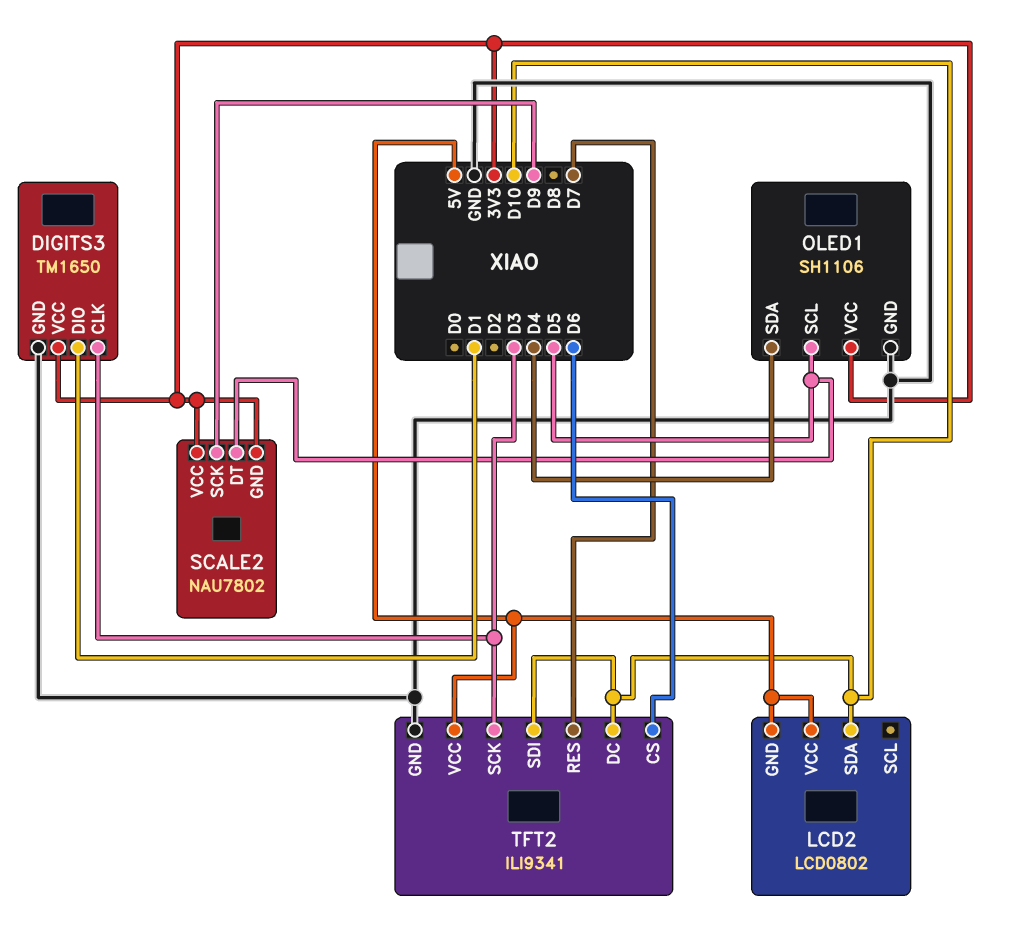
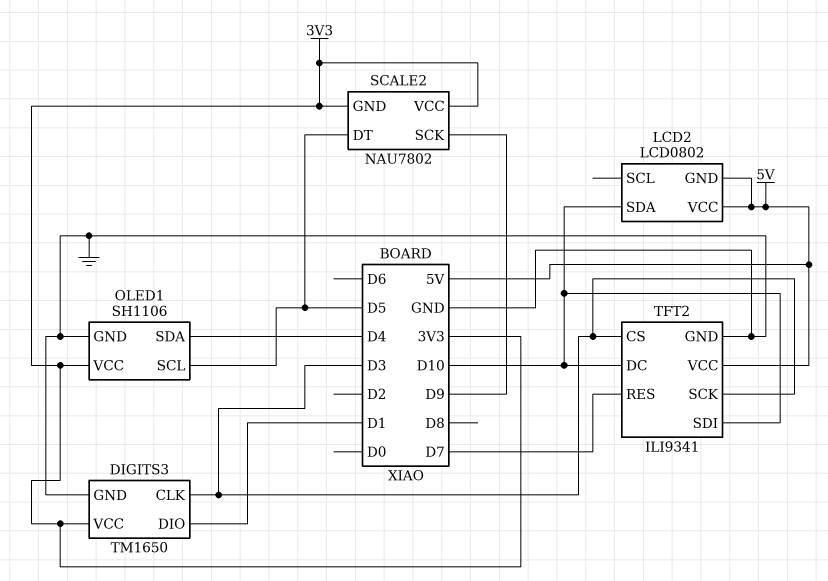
TFT2 pin CS: D6 -> D3

